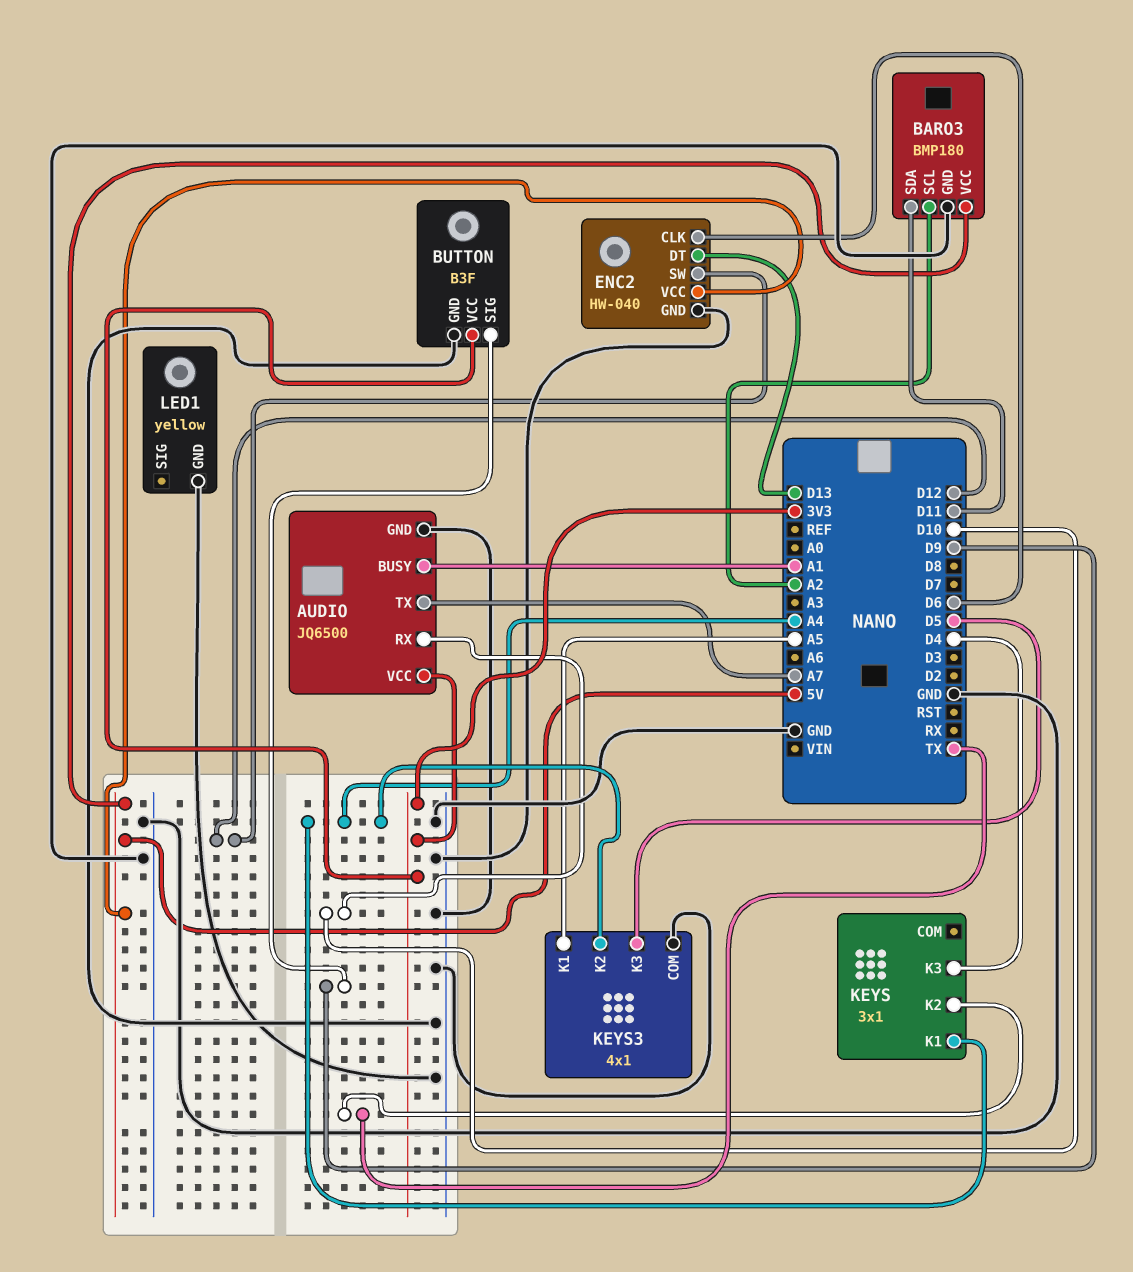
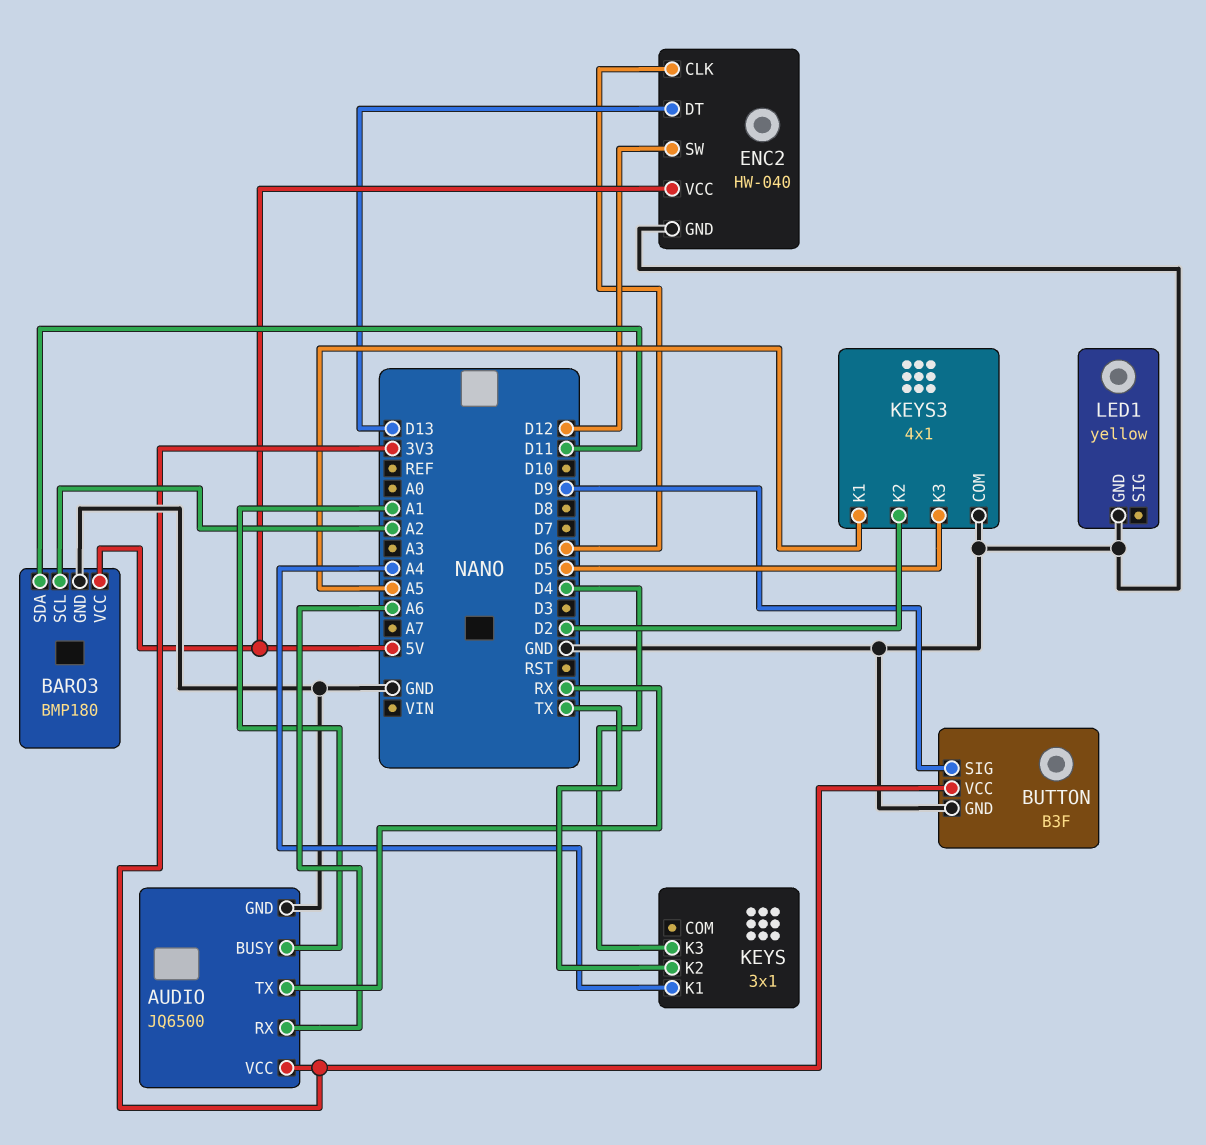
AUDIO pin RX: D10 -> A6
AUDIO pin TX: A7 -> RX
KEYS3 pin K2: A4 -> D2

